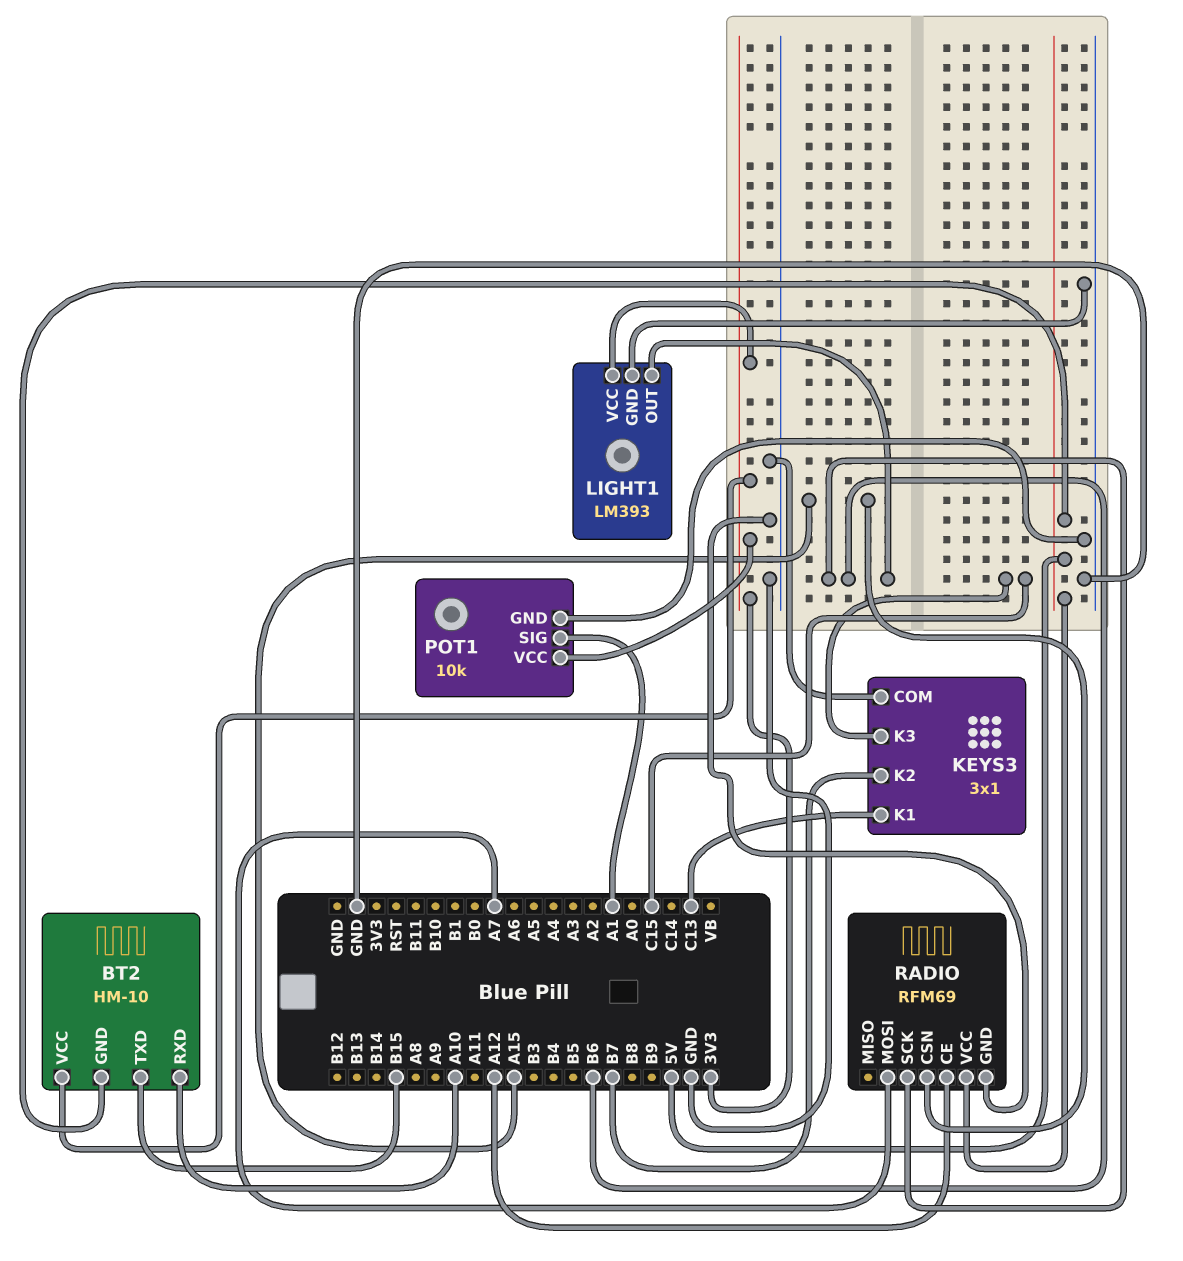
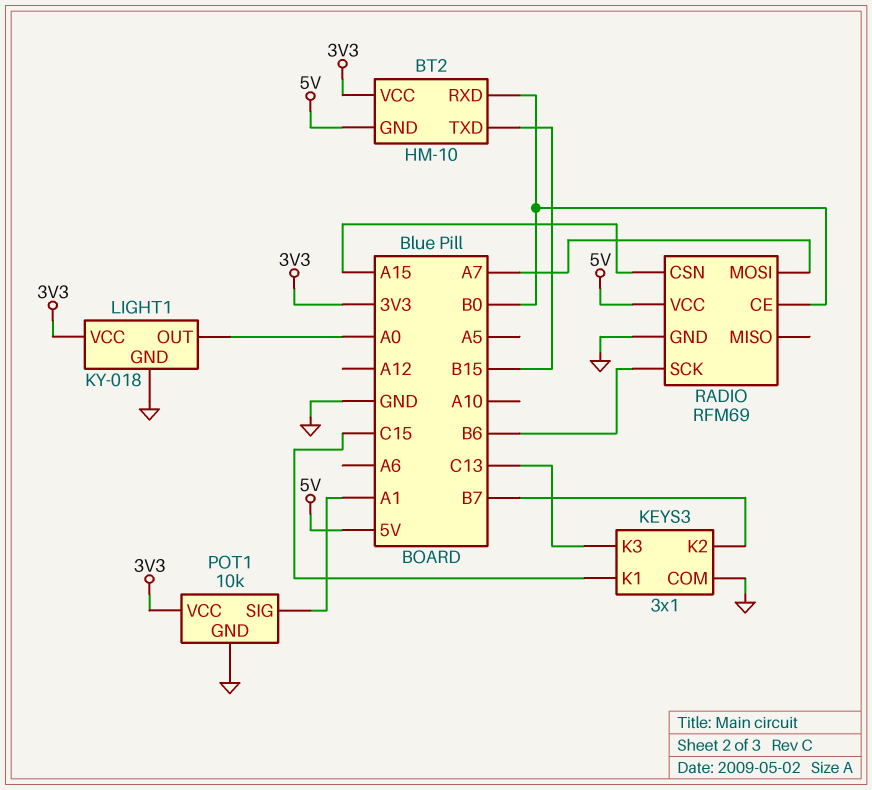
BT2 pin RXD: A10 -> B0
KEYS3 pin K1: C13 -> C15
KEYS3 pin K3: C15 -> C13
LIGHT1: LM393 -> KY-018
LIGHT1 pin OUT: B6 -> A0
RADIO pin CE: A12 -> B0

